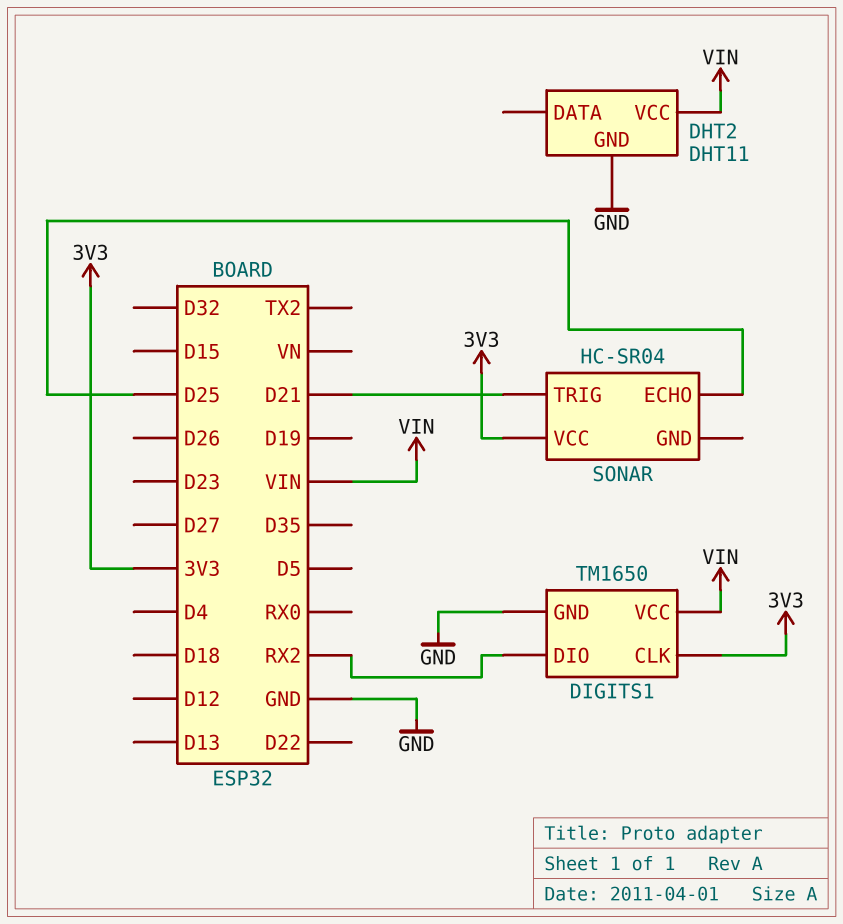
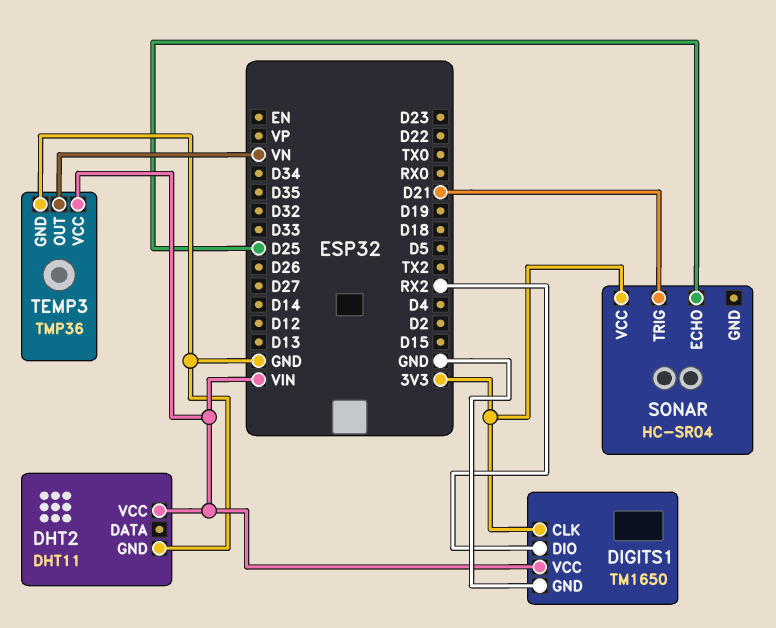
TEMP3: none -> TMP36
TEMP3 pin GND: none -> GND
TEMP3 pin OUT: none -> VN
TEMP3 pin VCC: none -> VIN

